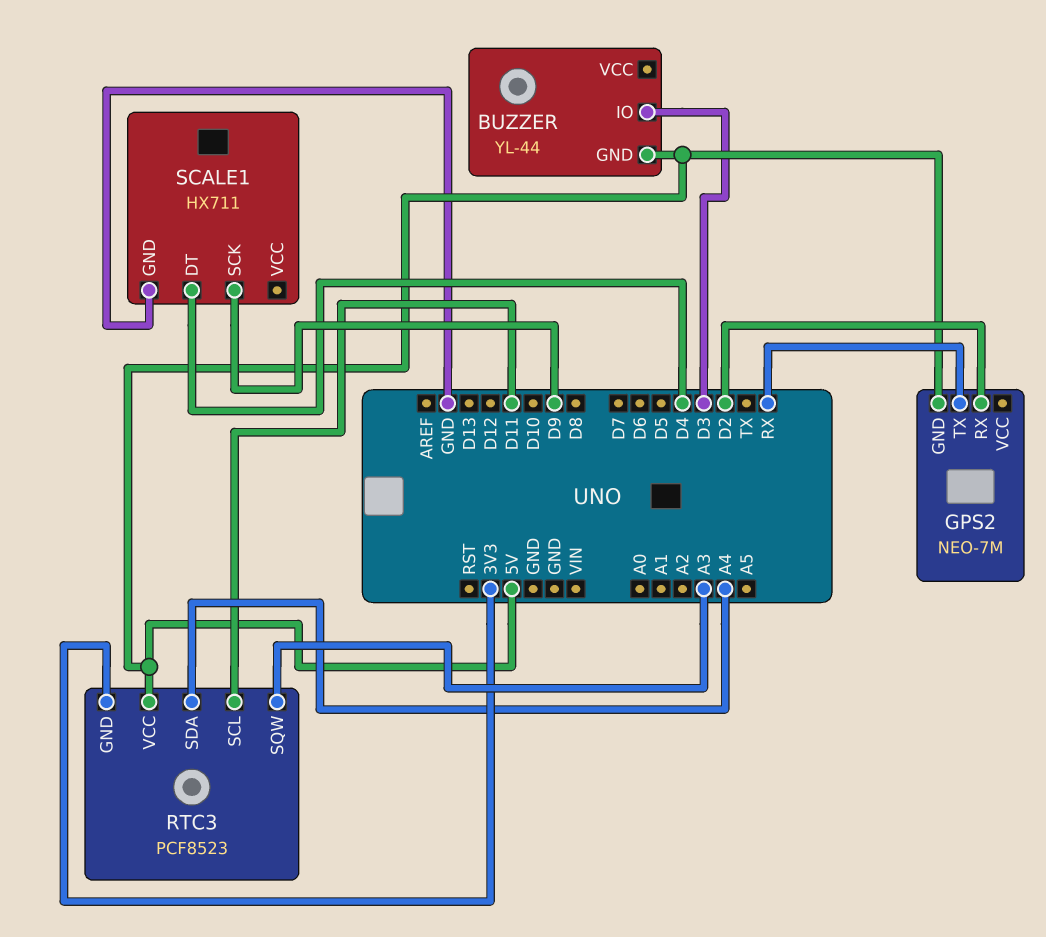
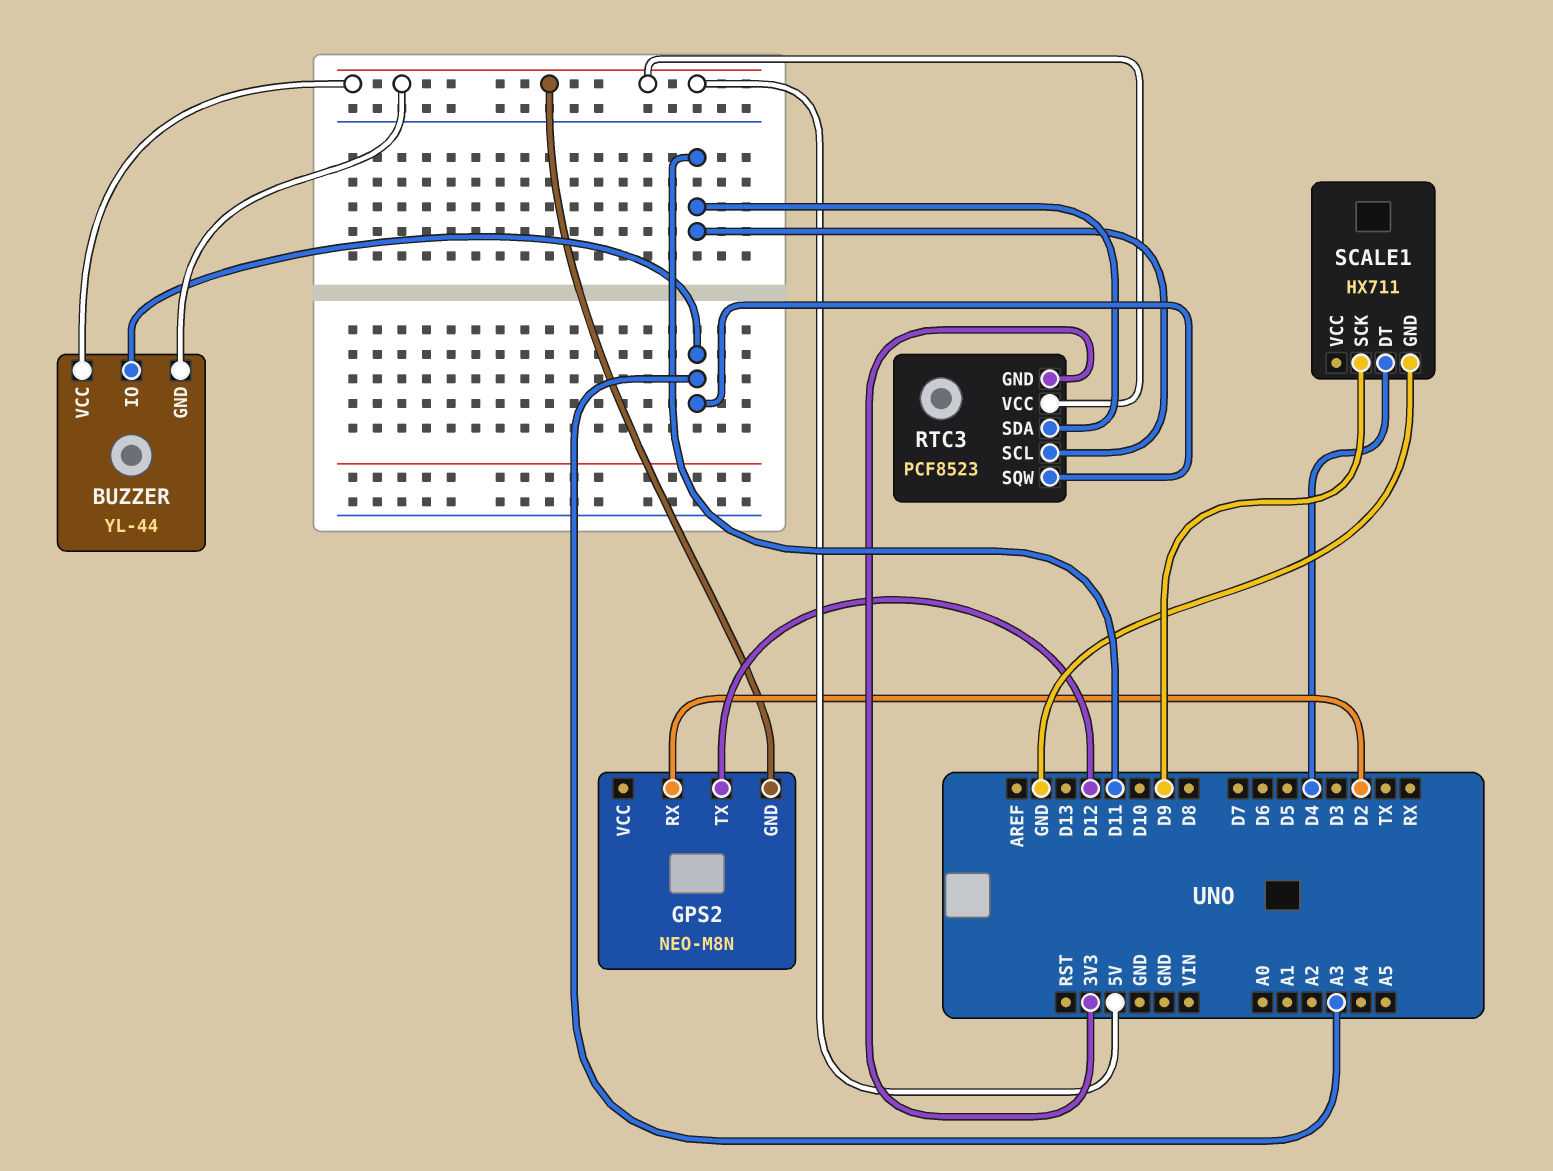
BUZZER pin IO: D3 -> A3
BUZZER pin VCC: none -> 5V
GPS2: NEO-7M -> NEO-M8N
GPS2 pin TX: RX -> D12
RTC3 pin SDA: A4 -> D11

